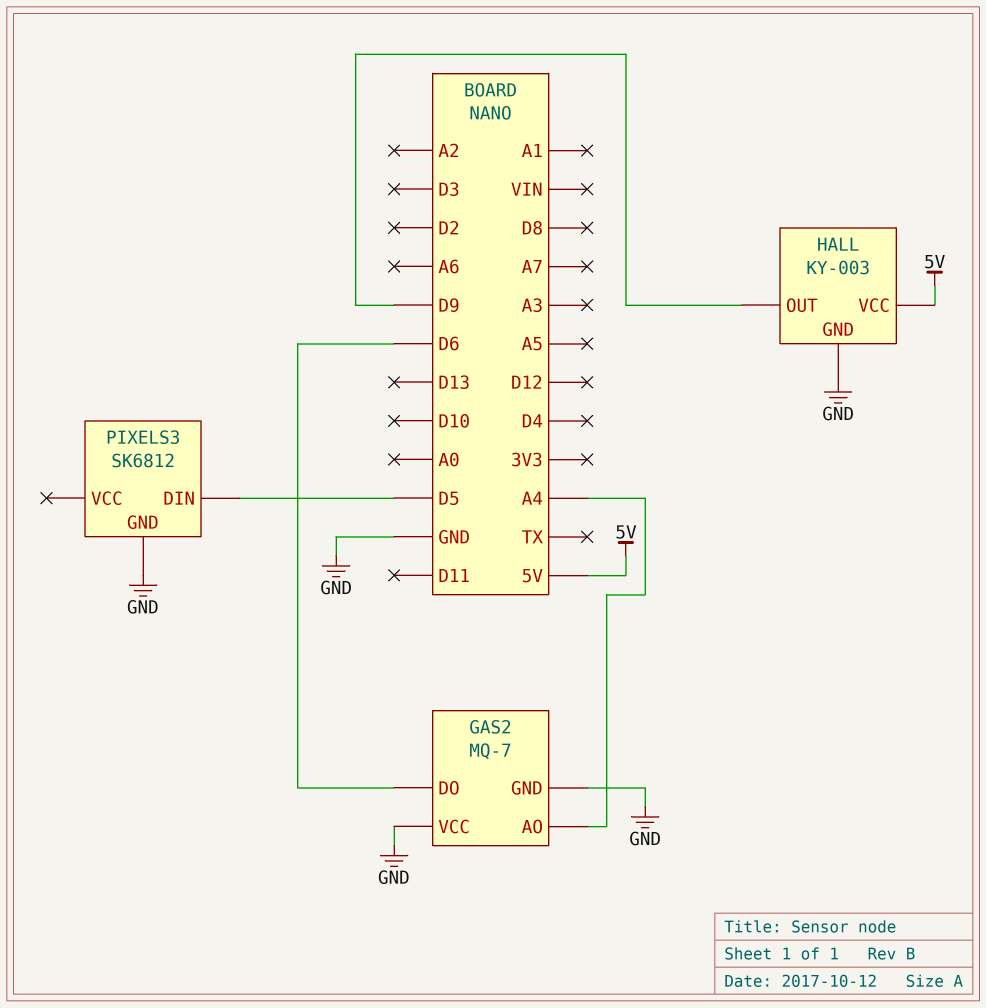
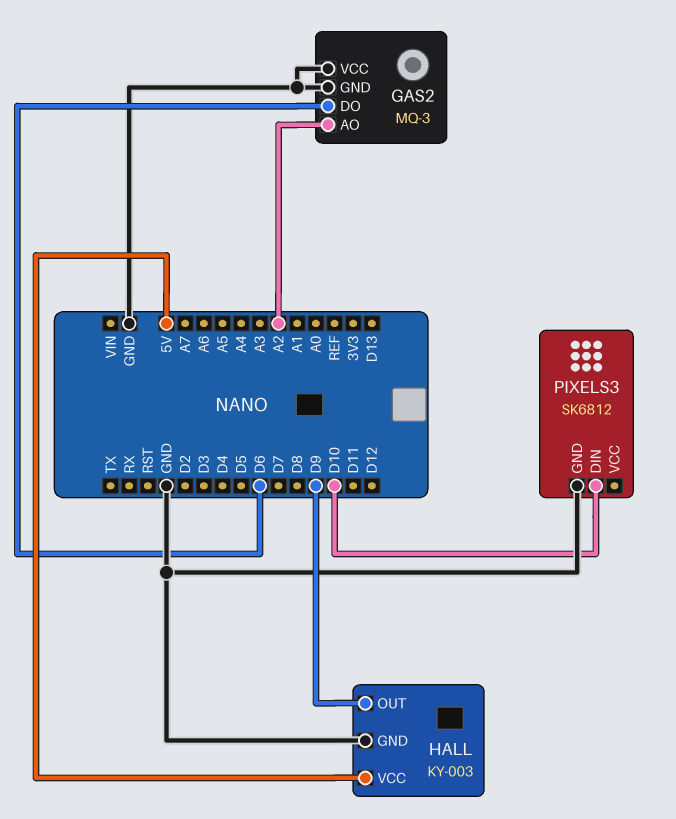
GAS2: MQ-7 -> MQ-3
GAS2 pin AO: A4 -> A2
PIXELS3 pin DIN: D5 -> D10

